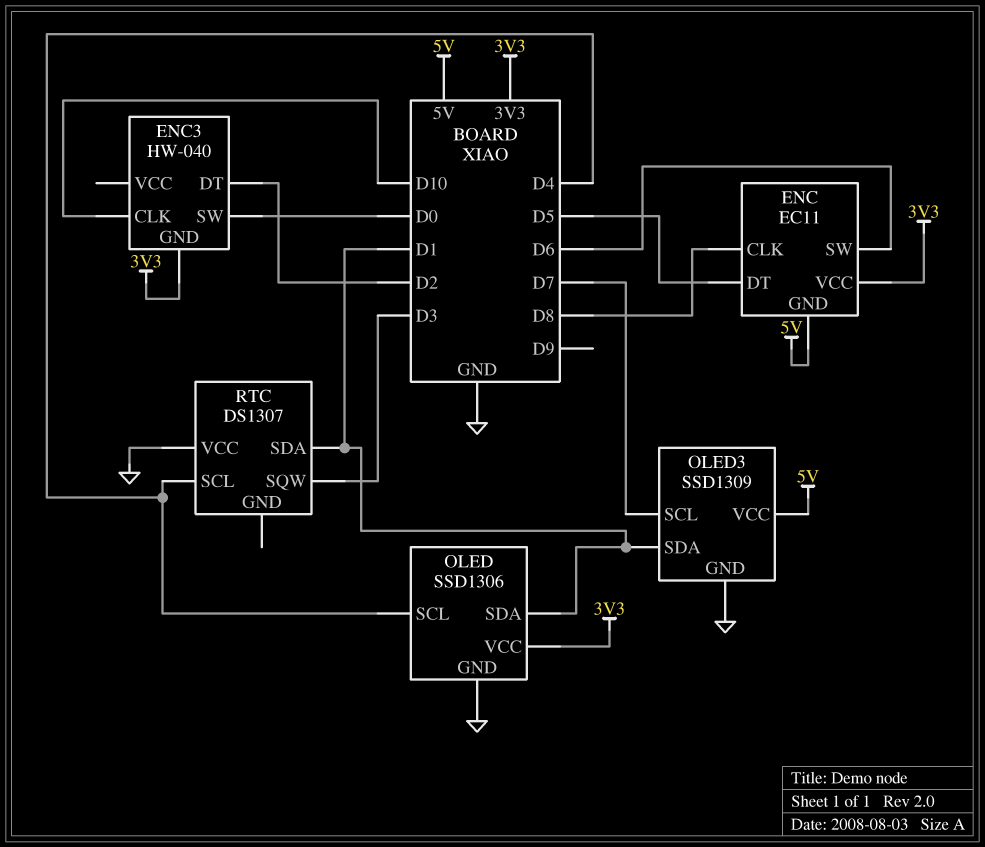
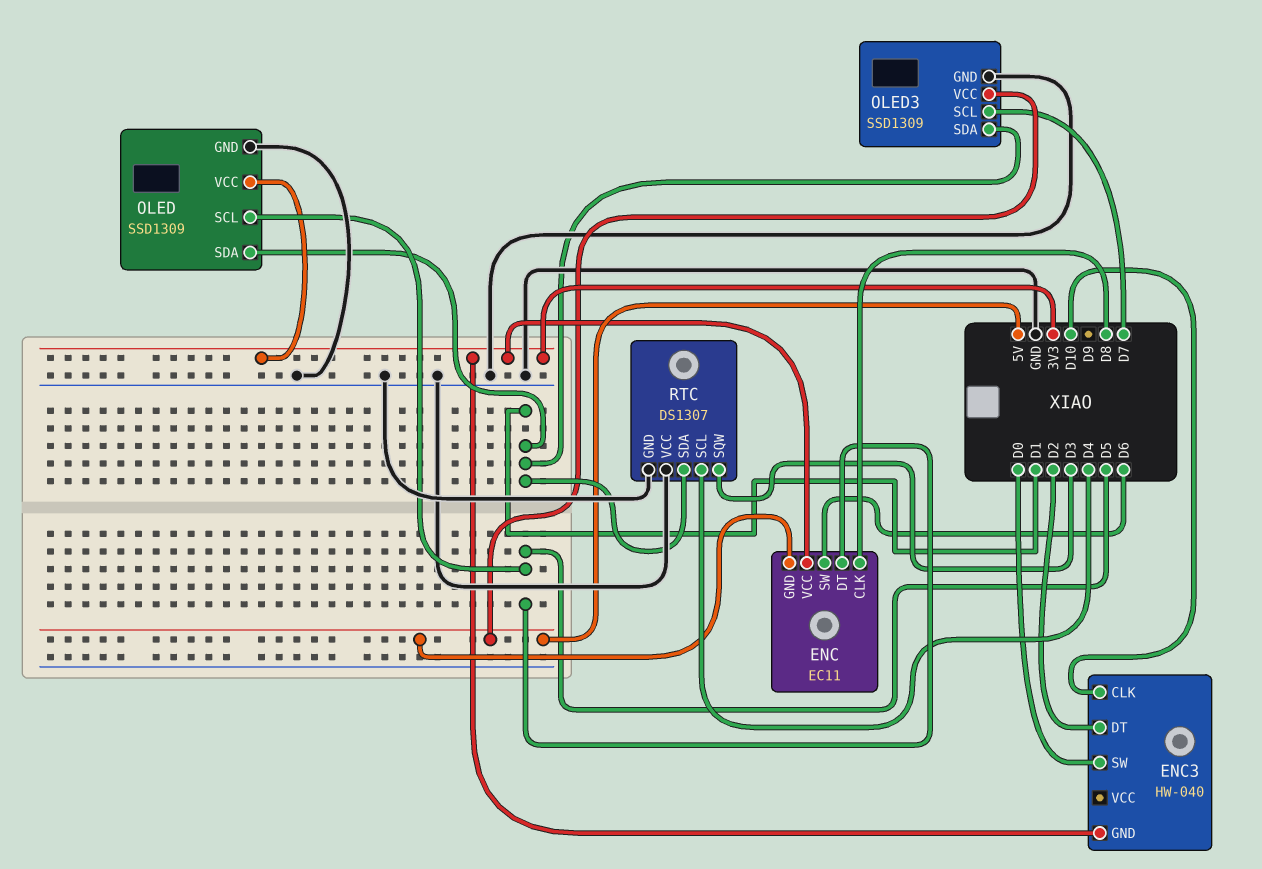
OLED: SSD1306 -> SSD1309
OLED pin SCL: D4 -> D5
RTC pin GND: none -> GND

